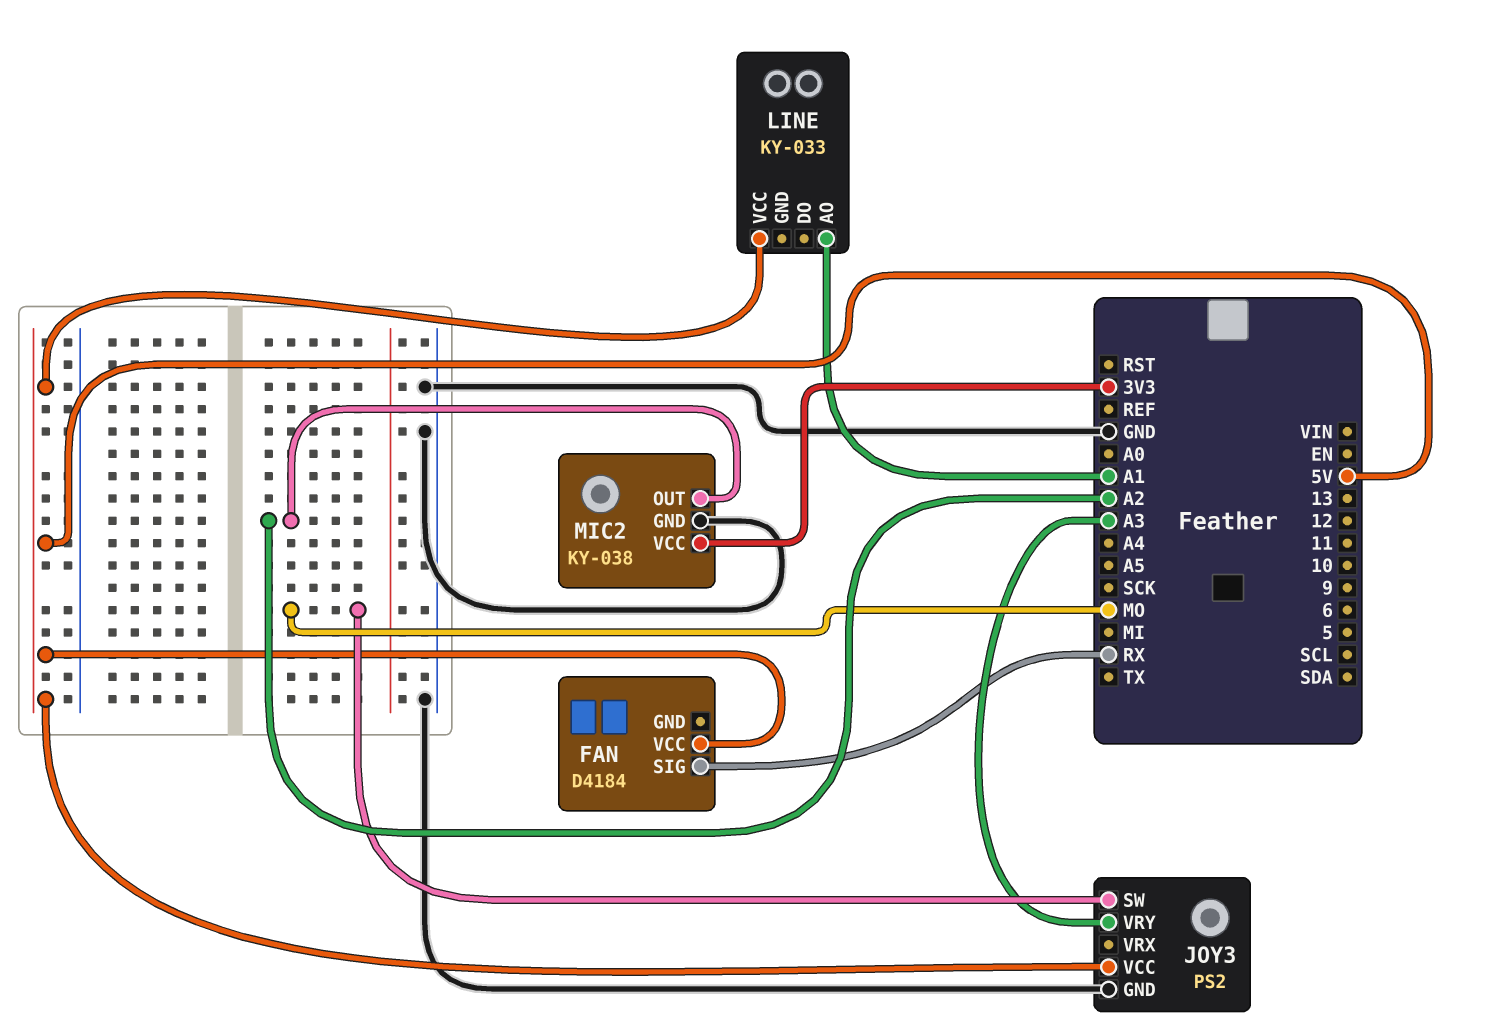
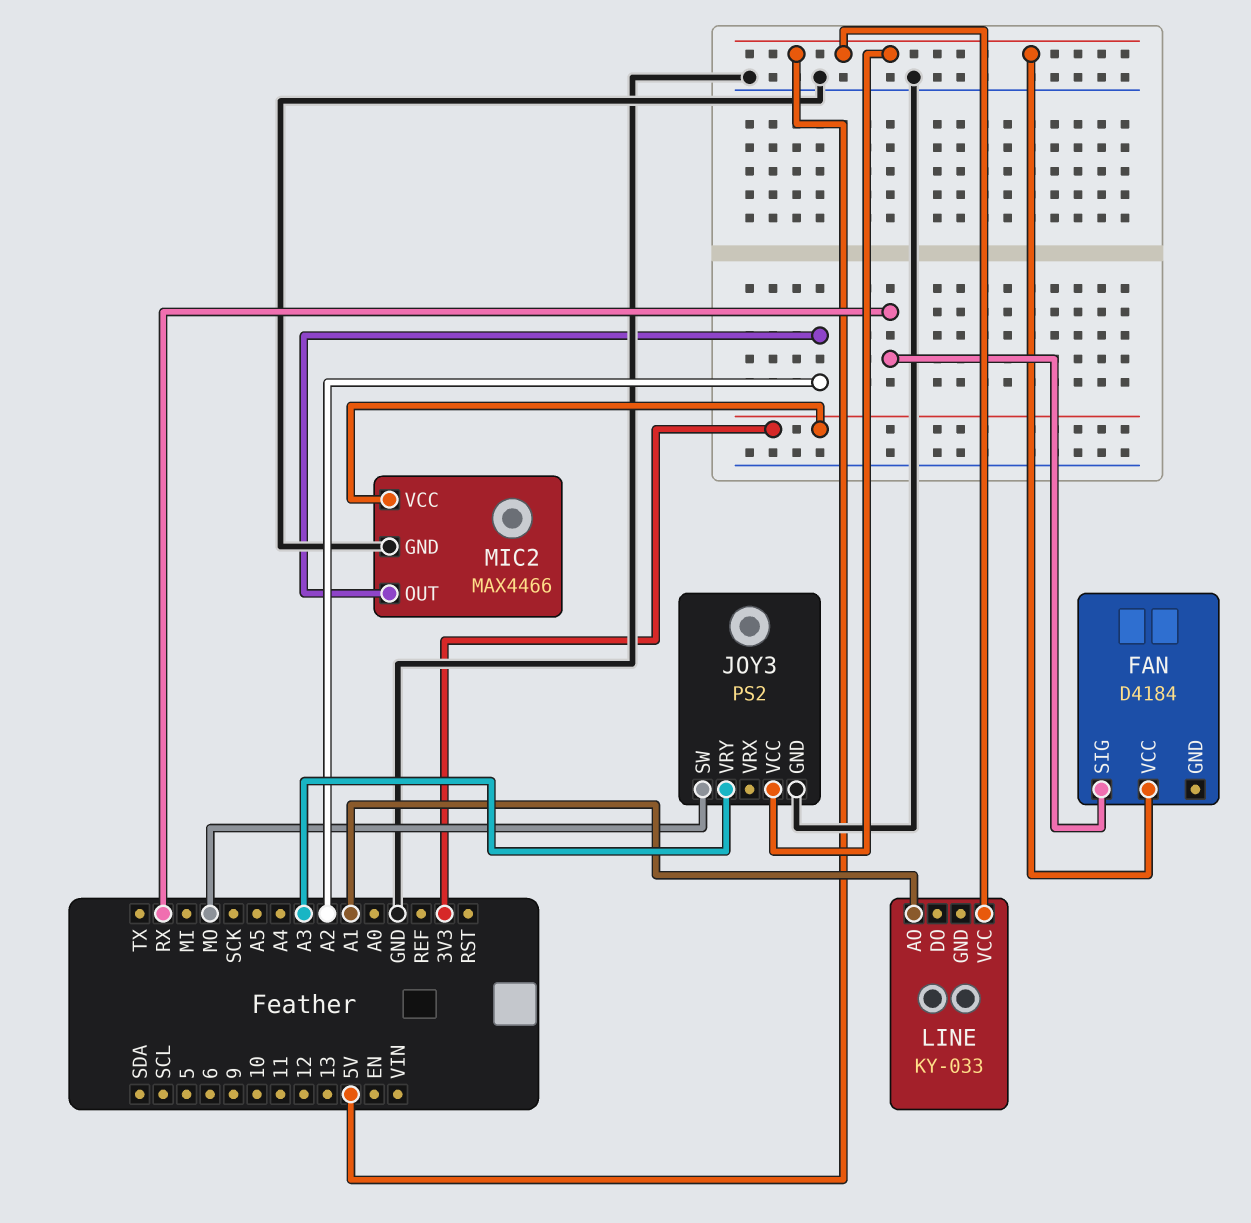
MIC2: KY-038 -> MAX4466

